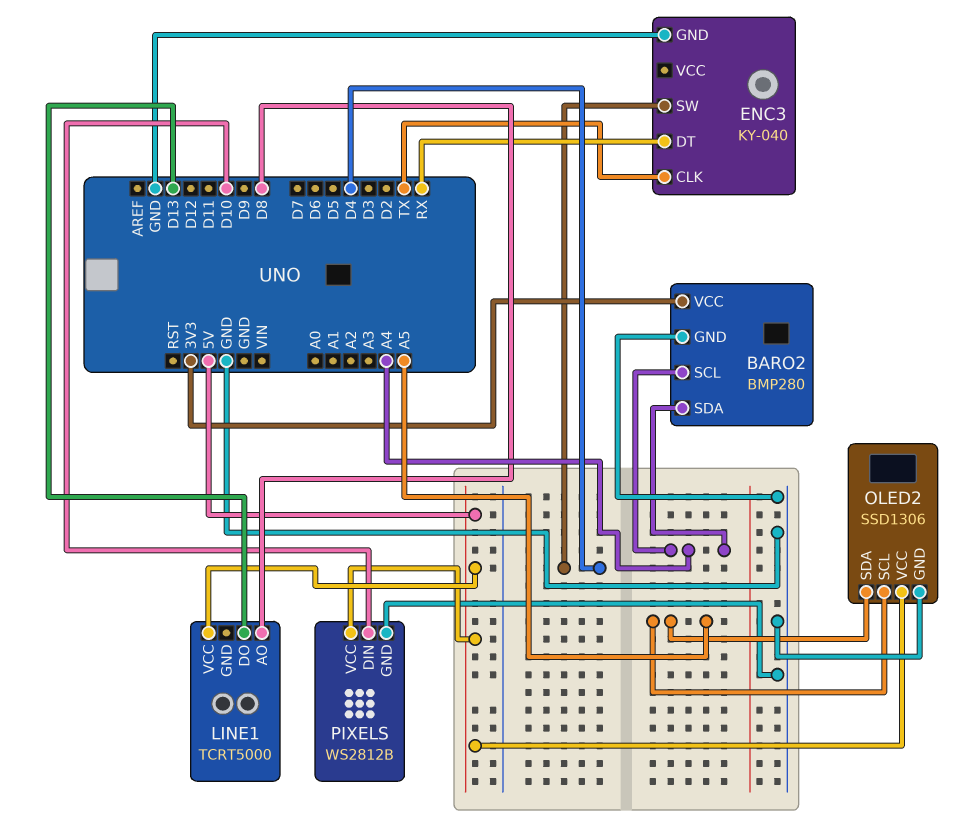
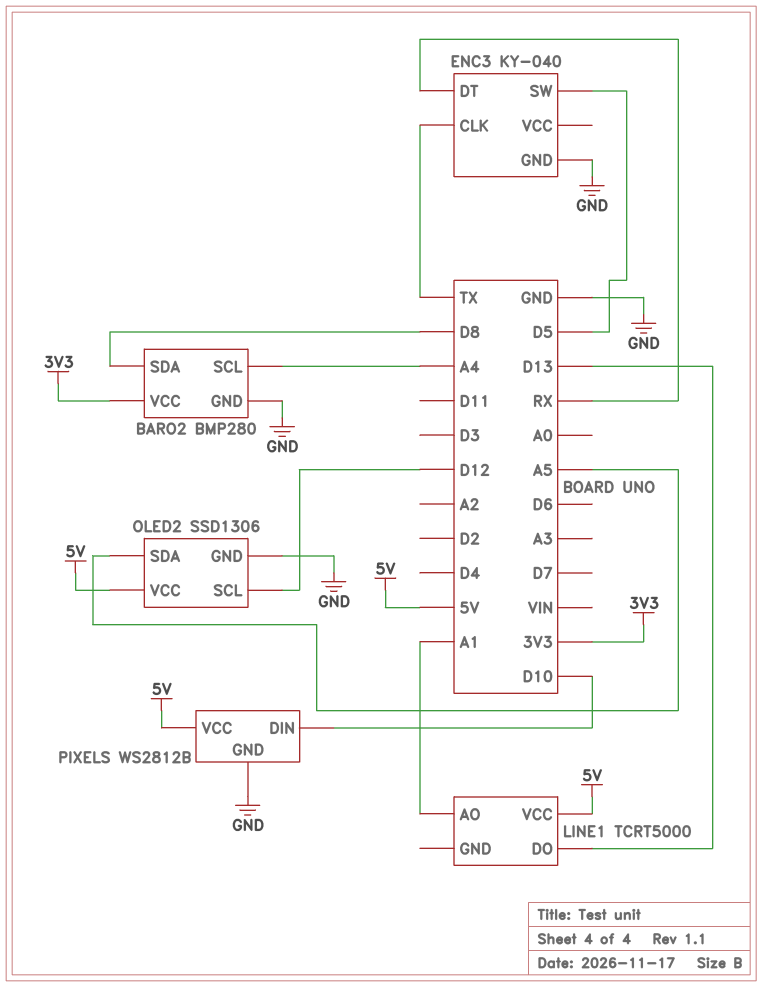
BARO2 pin SDA: A4 -> D8
ENC3 pin SW: D4 -> D5
LINE1 pin AO: D8 -> A1
OLED2 pin SCL: A5 -> D12

